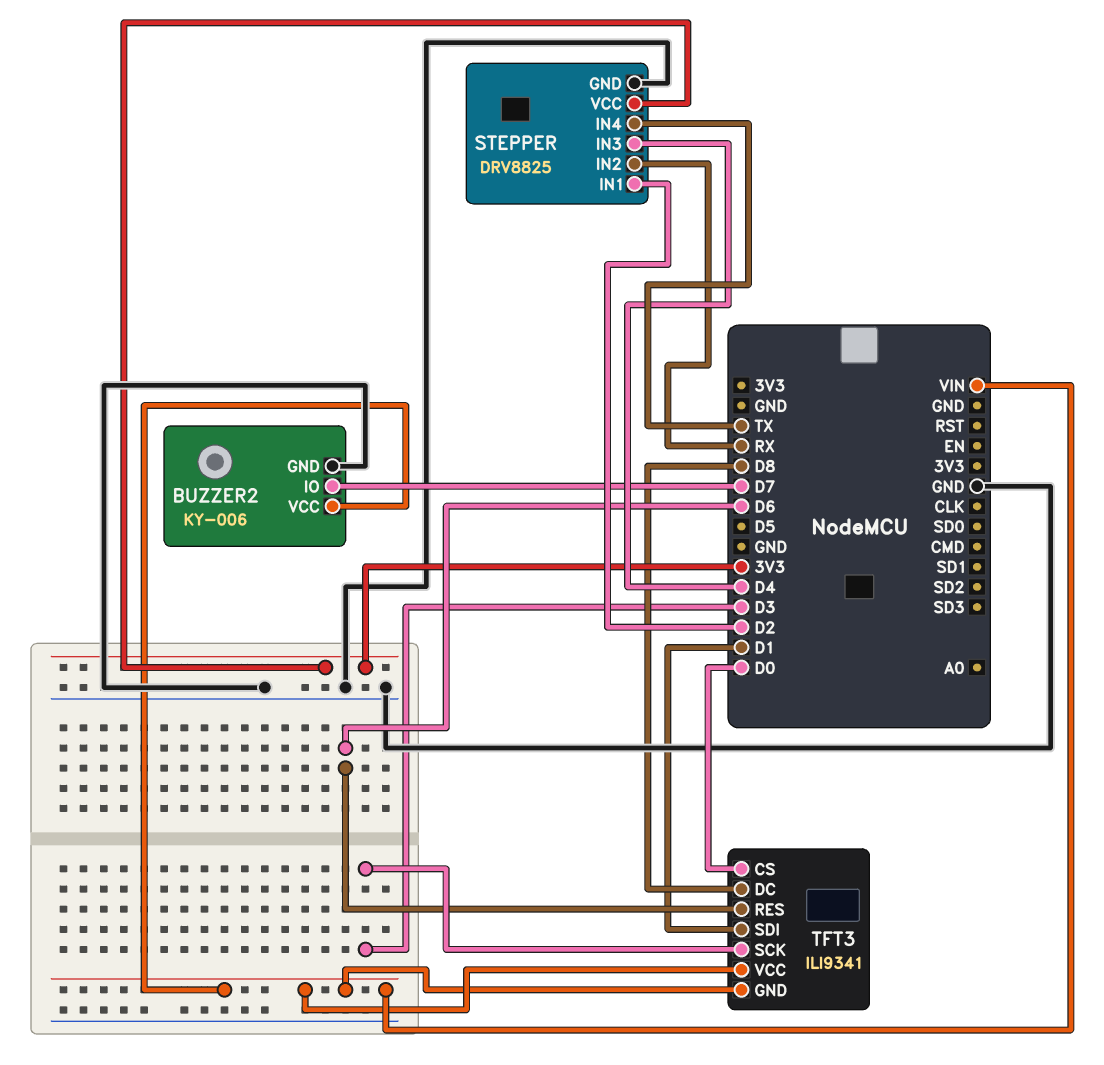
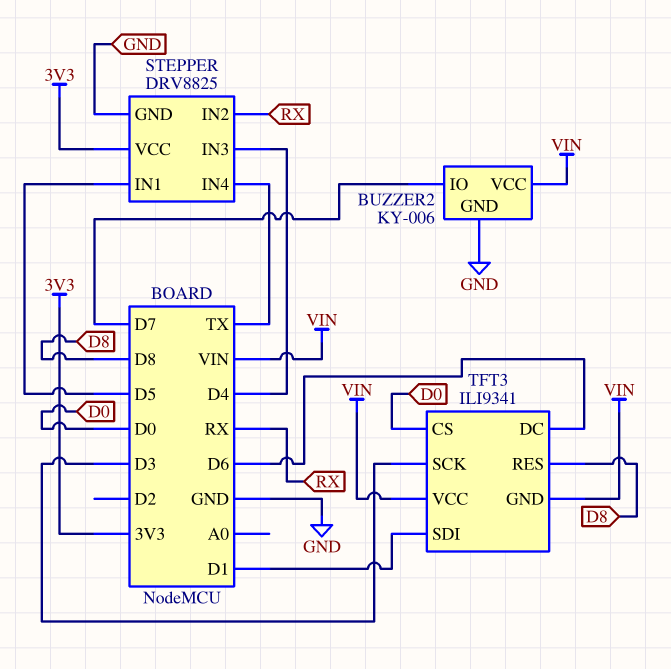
STEPPER pin IN1: D2 -> D5
TFT3 pin DC: D8 -> D6
TFT3 pin RES: D6 -> D8

